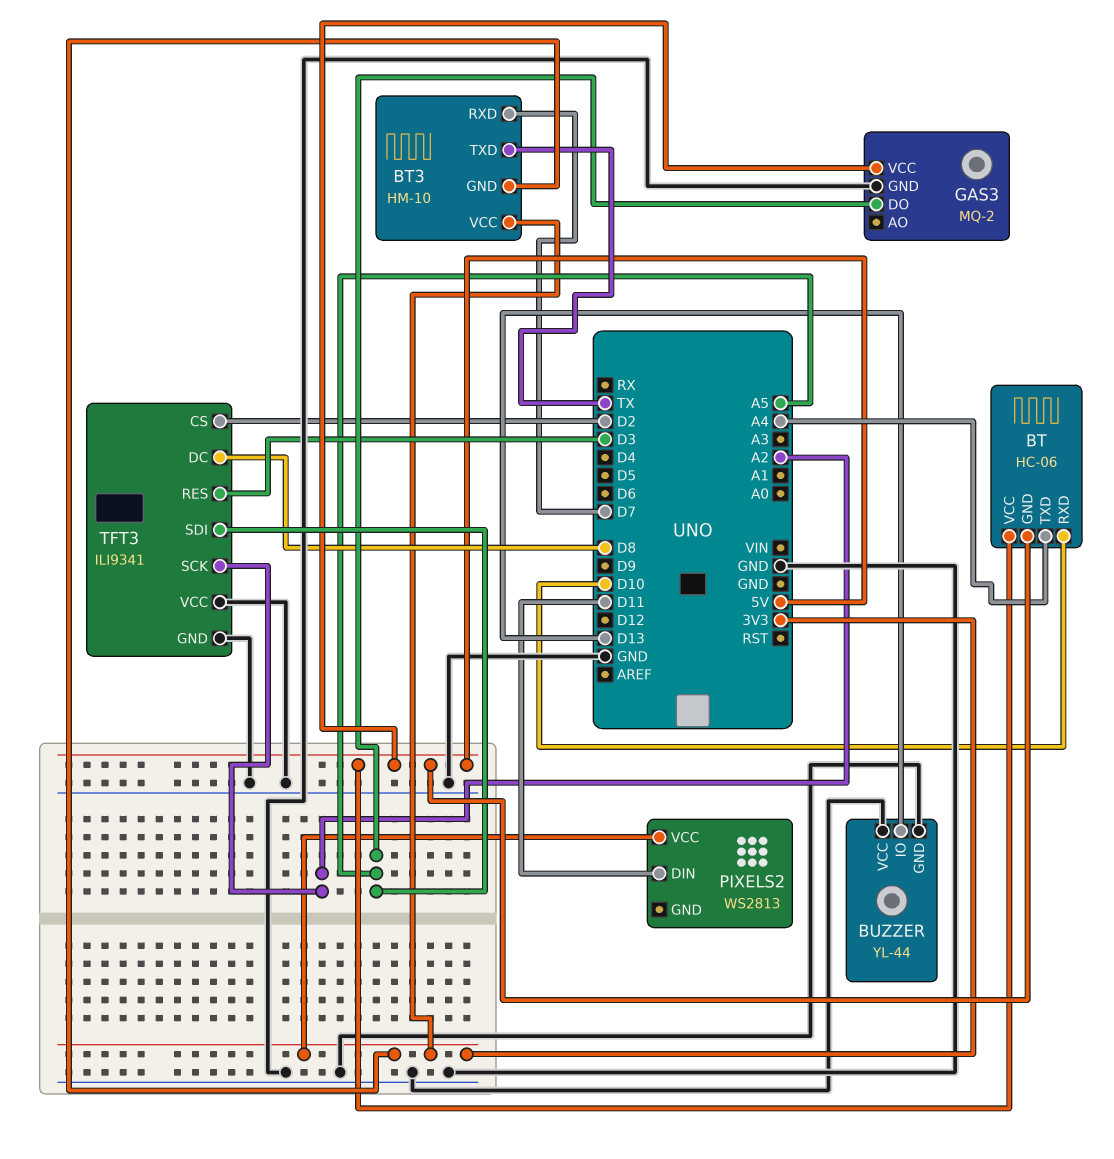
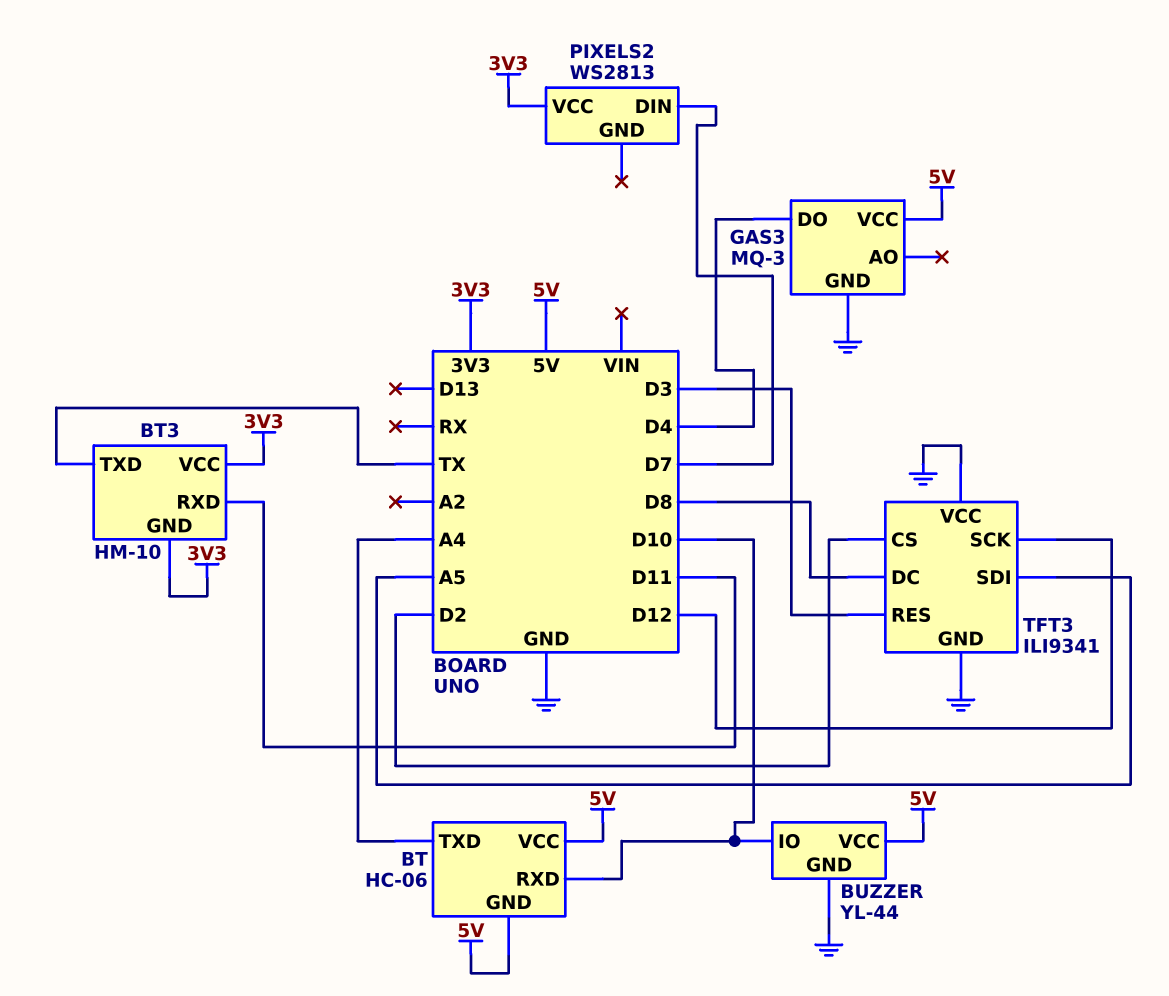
BT3 pin RXD: D7 -> D11
BUZZER pin IO: D13 -> D10
BUZZER pin VCC: GND -> 5V
GAS3: MQ-2 -> MQ-3
GAS3 pin DO: A5 -> D4
PIXELS2 pin DIN: D11 -> D7
TFT3 pin SCK: A2 -> D12

